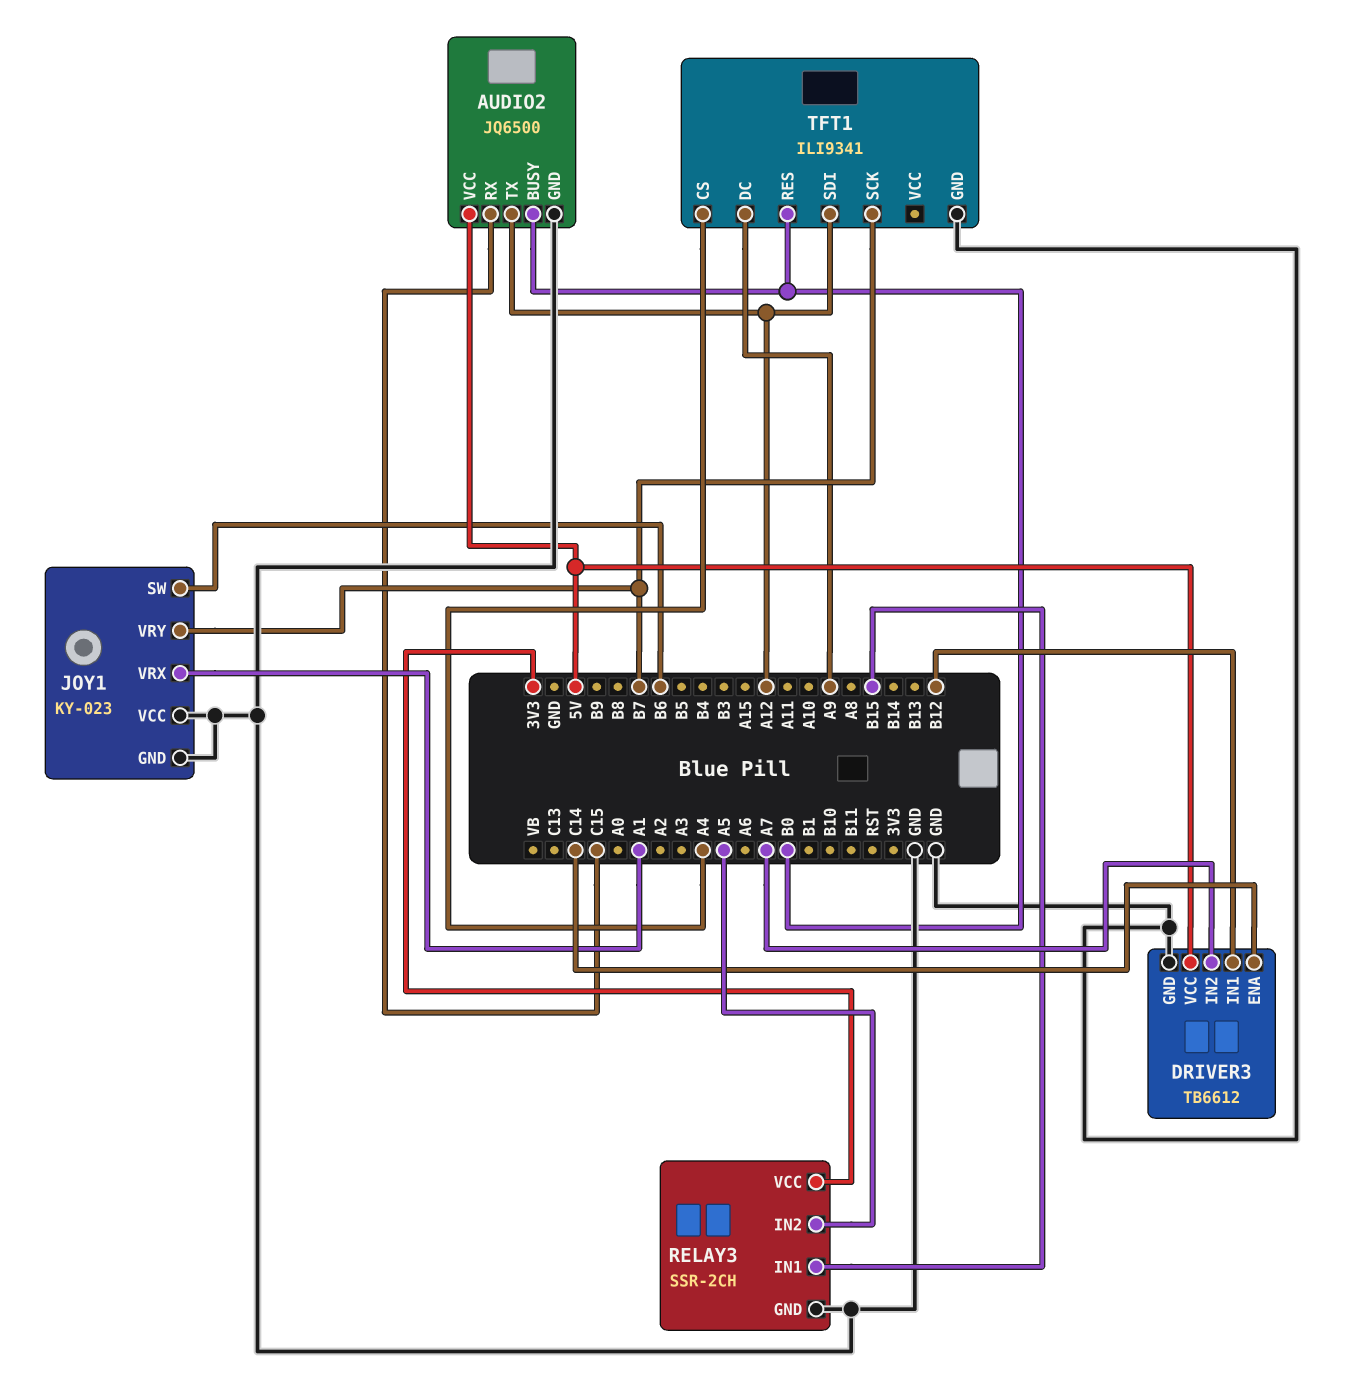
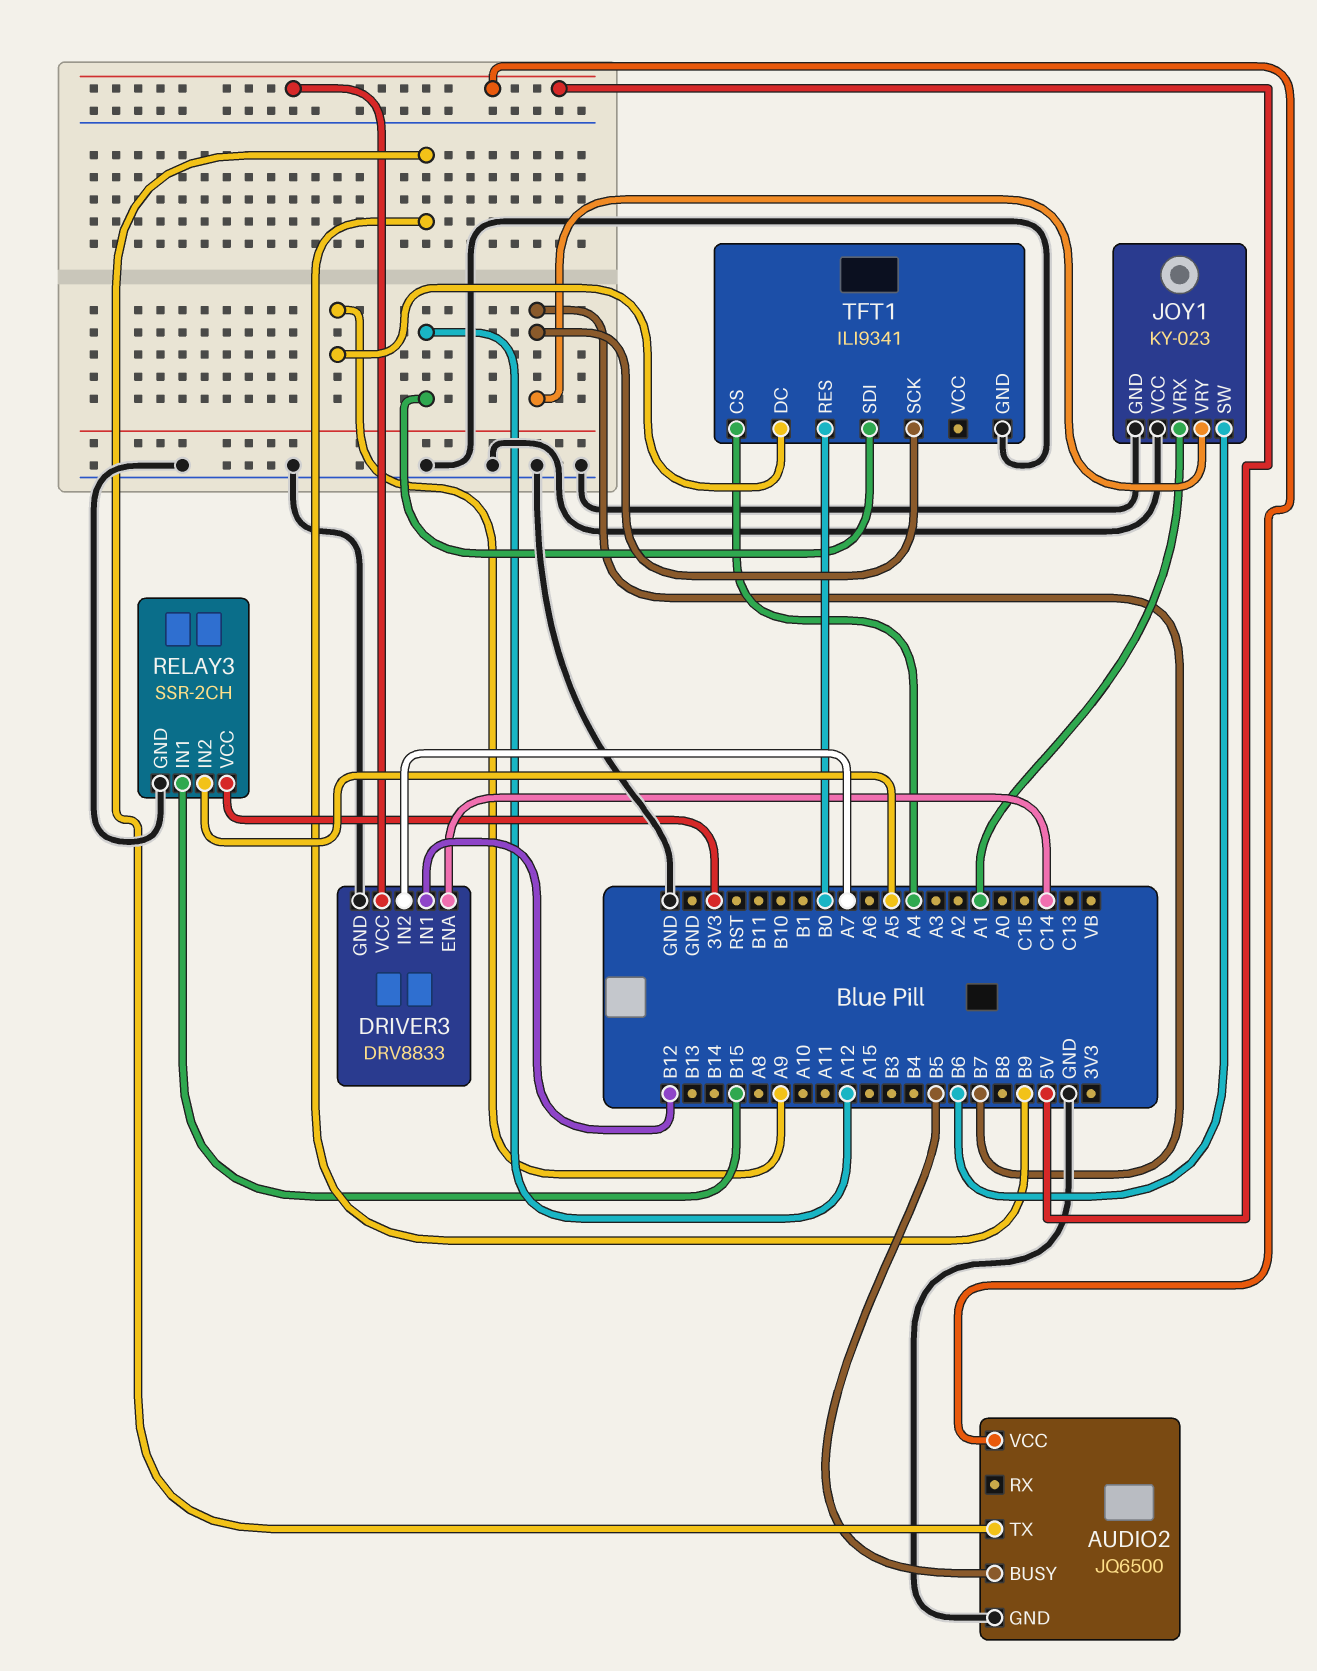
AUDIO2 pin BUSY: B0 -> B5
AUDIO2 pin RX: C15 -> none
AUDIO2 pin TX: A12 -> B9
DRIVER3: TB6612 -> DRV8833

